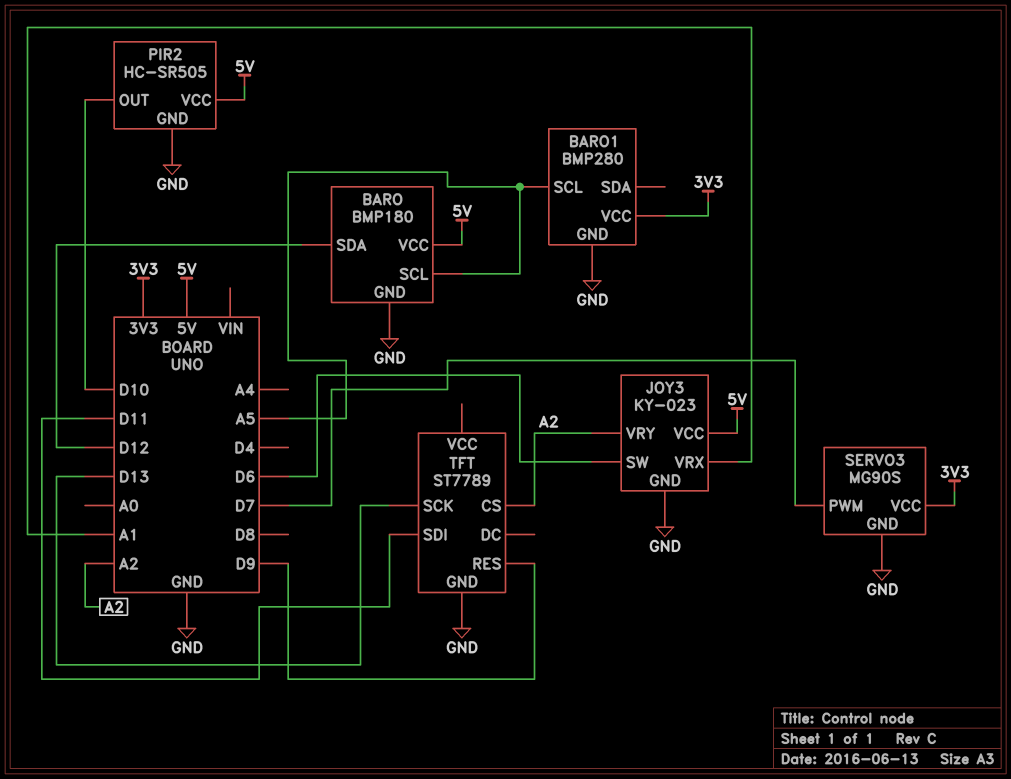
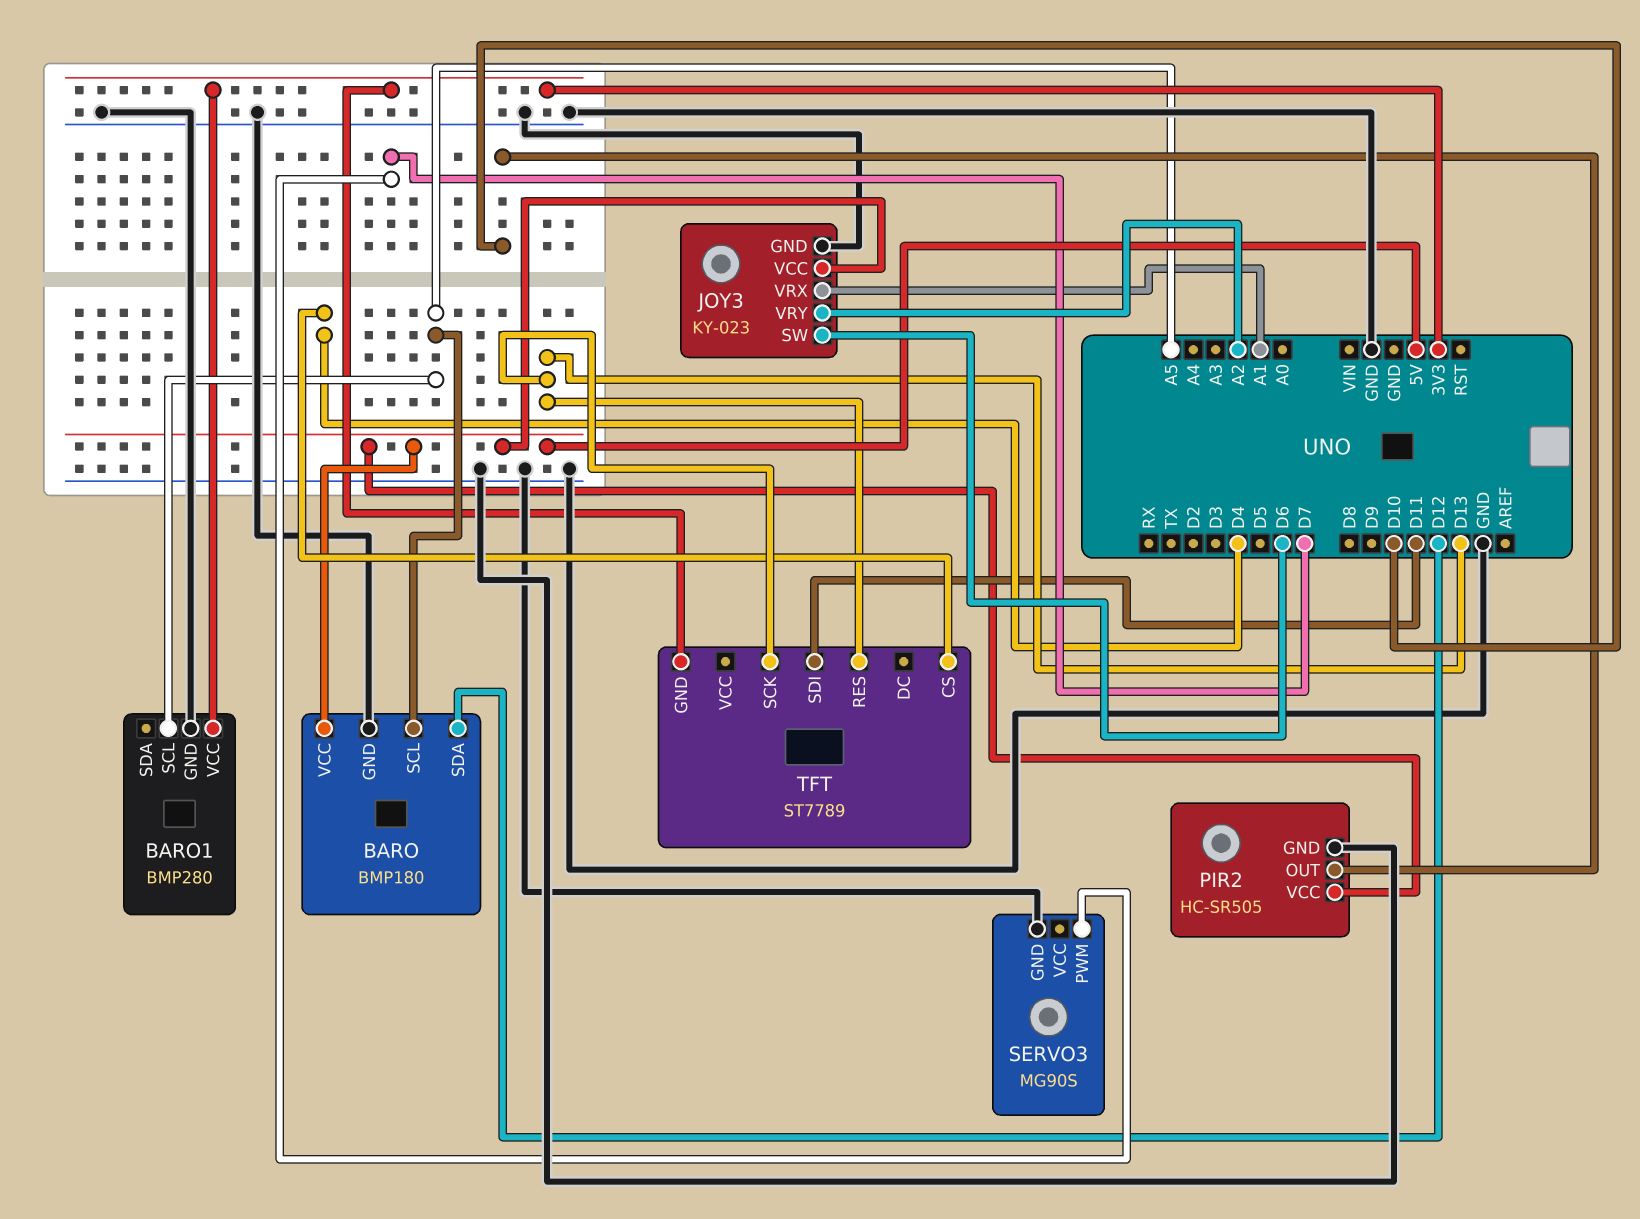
SERVO3 pin VCC: 3V3 -> none
TFT pin CS: A2 -> D4
TFT pin GND: GND -> 3V3
TFT pin RES: D9 -> D13

